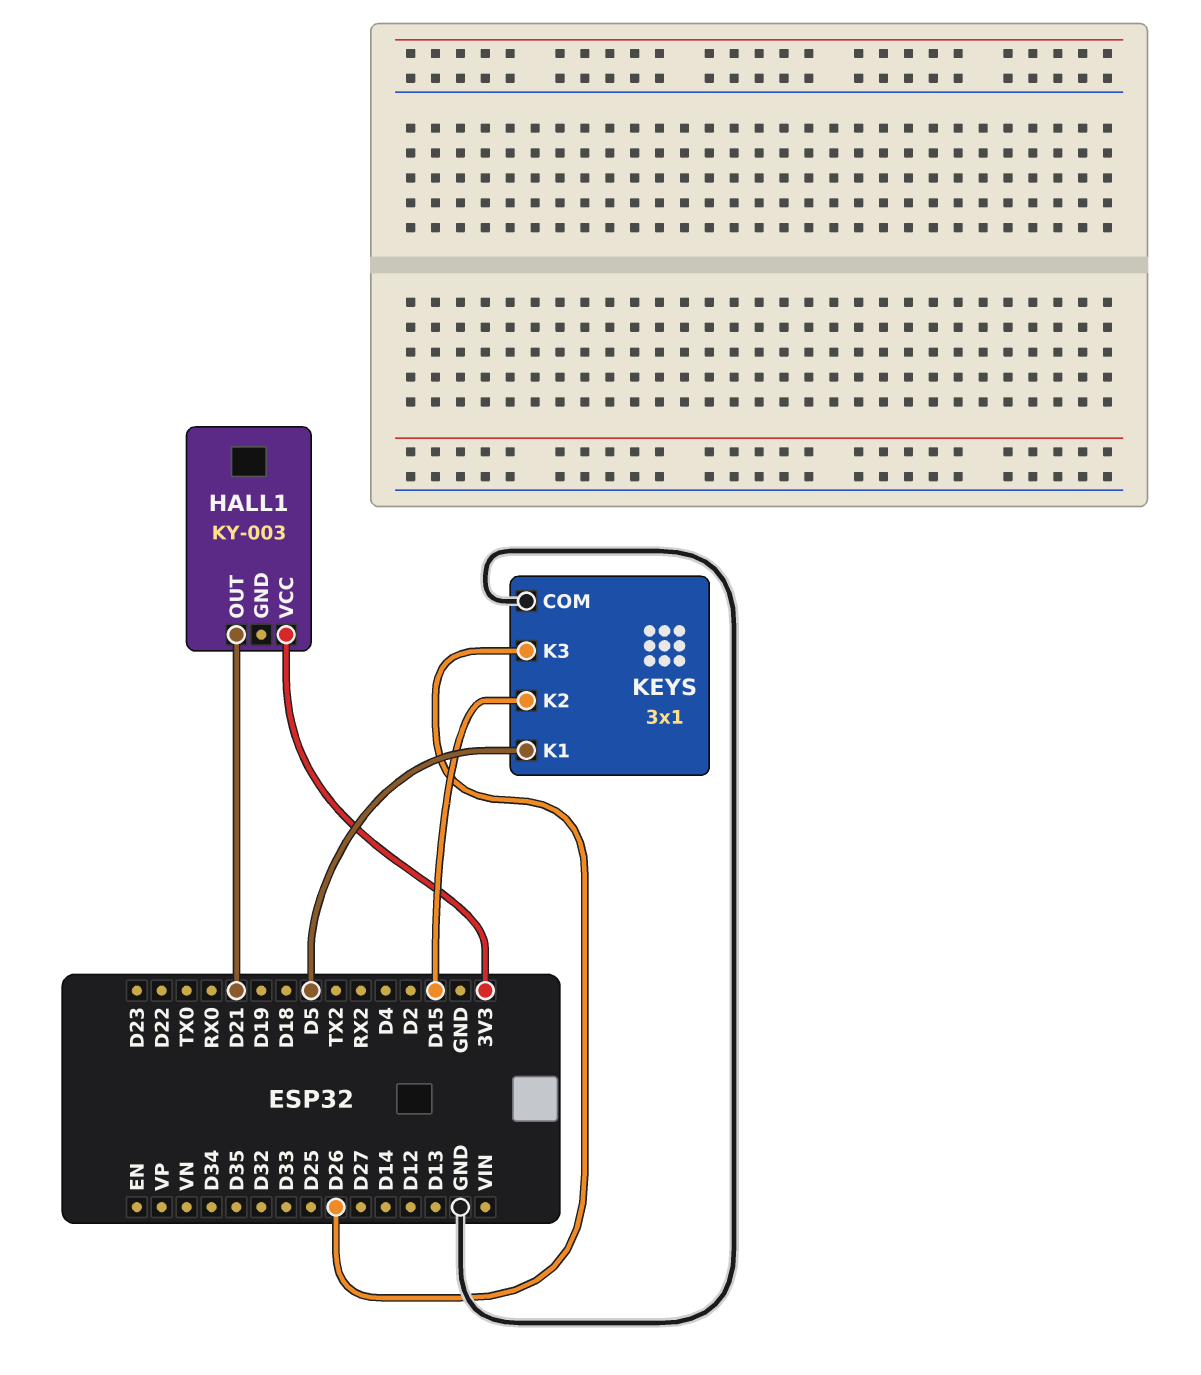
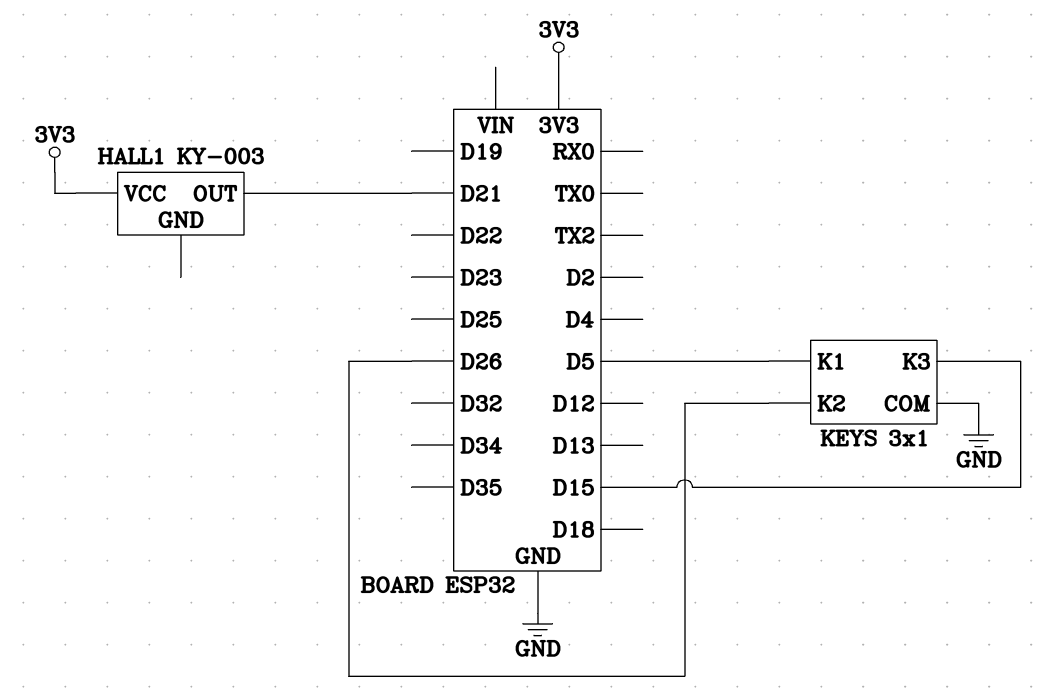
KEYS pin K2: D15 -> D26
KEYS pin K3: D26 -> D15

